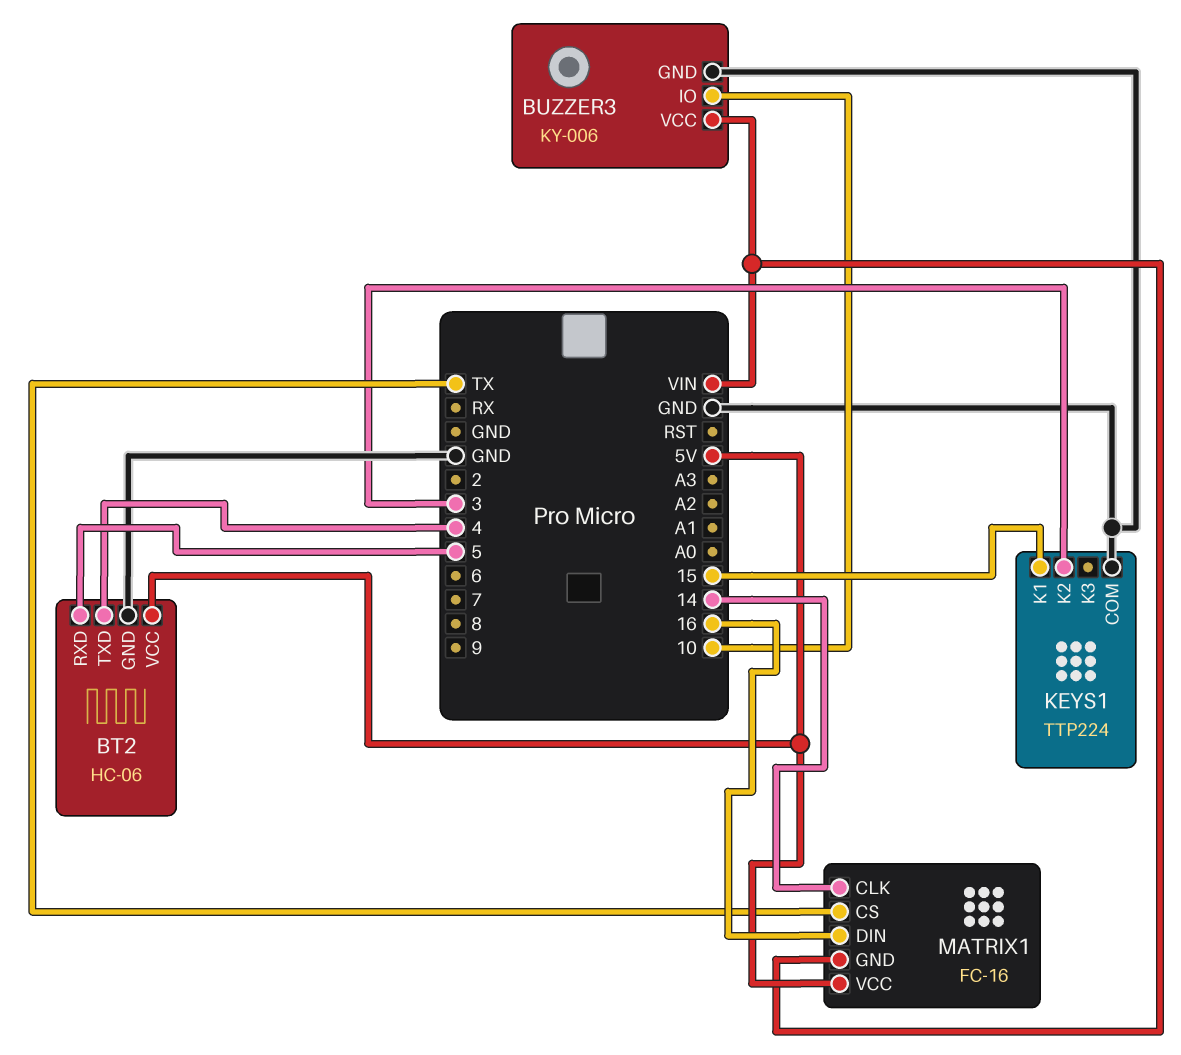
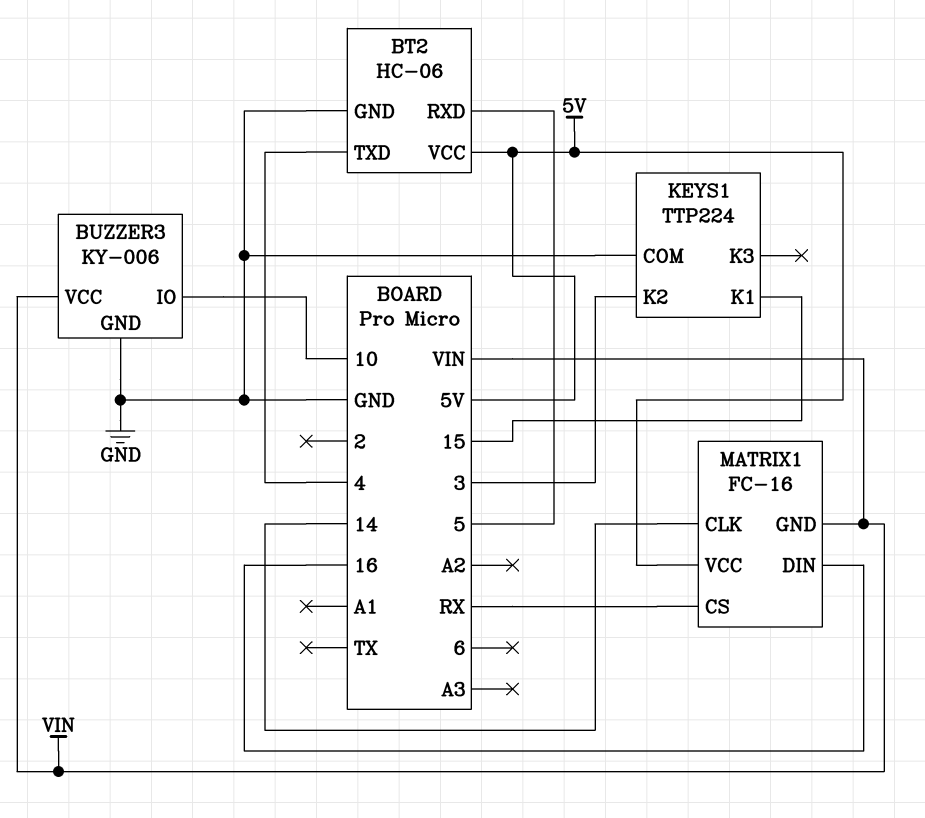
MATRIX1 pin CS: TX -> RX

